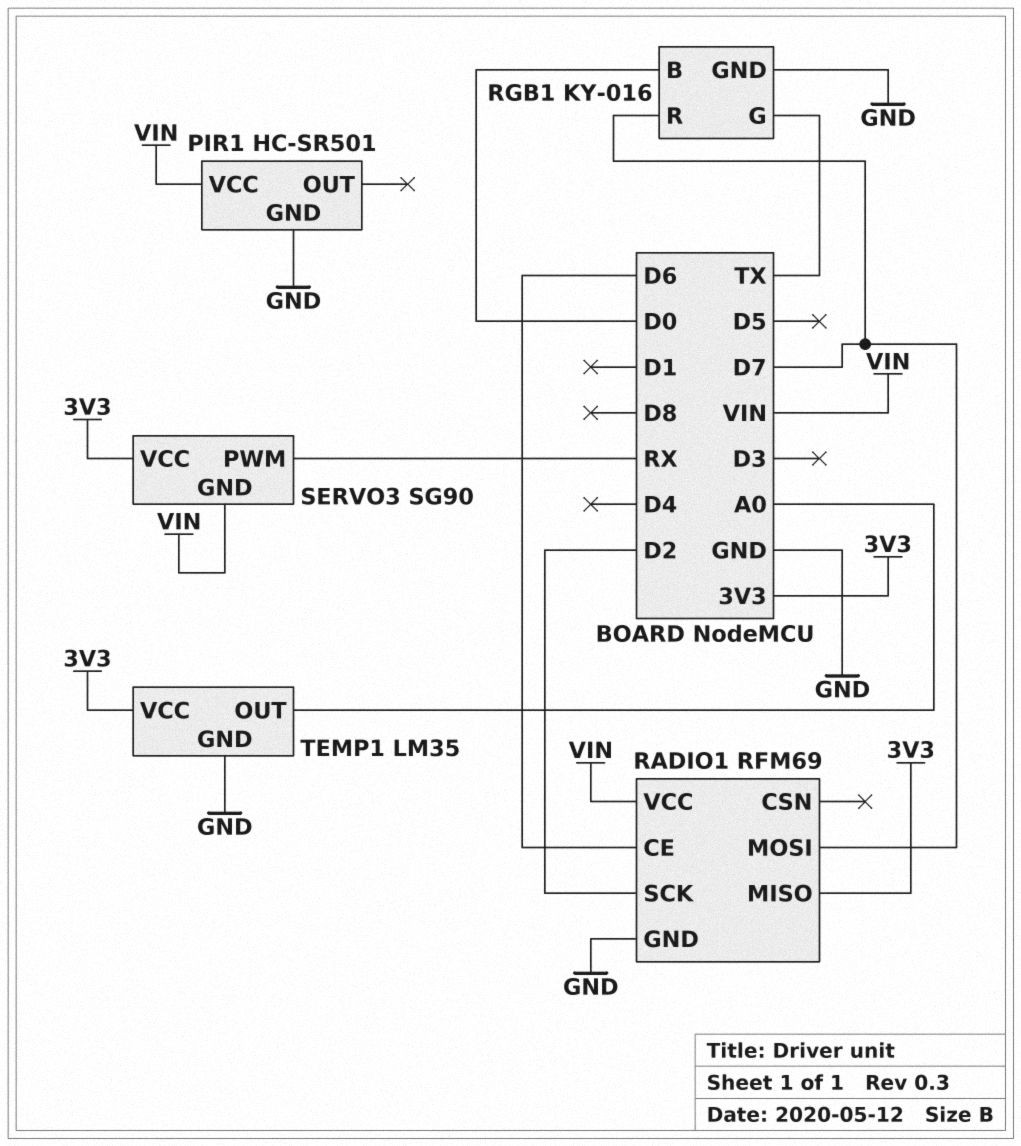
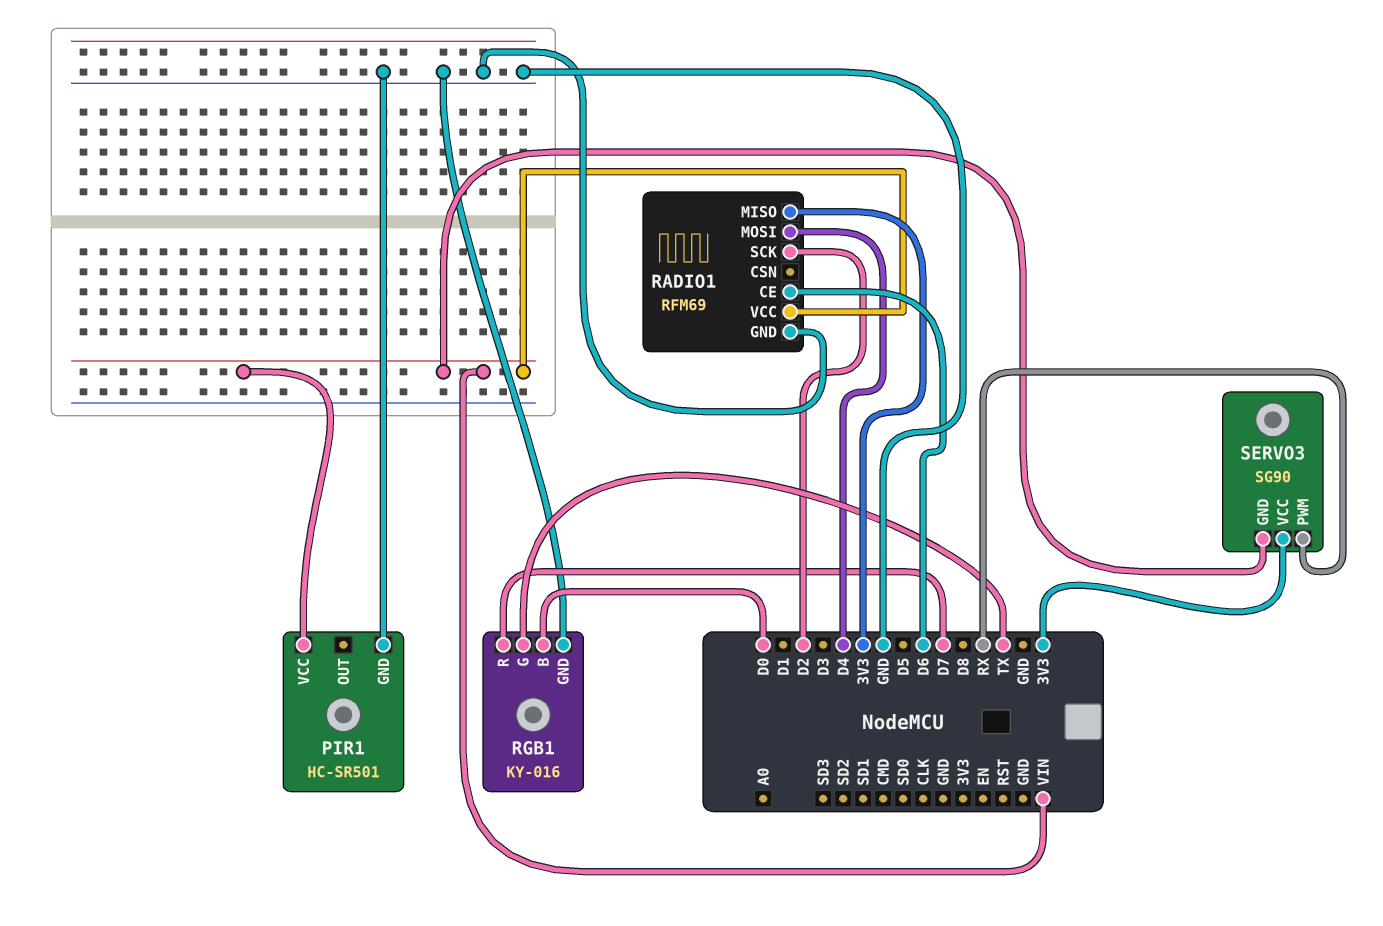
RADIO1 pin MOSI: D7 -> D4
TEMP1: LM35 -> none
TEMP1 pin GND: GND -> none
TEMP1 pin OUT: A0 -> none
TEMP1 pin VCC: 3V3 -> none

